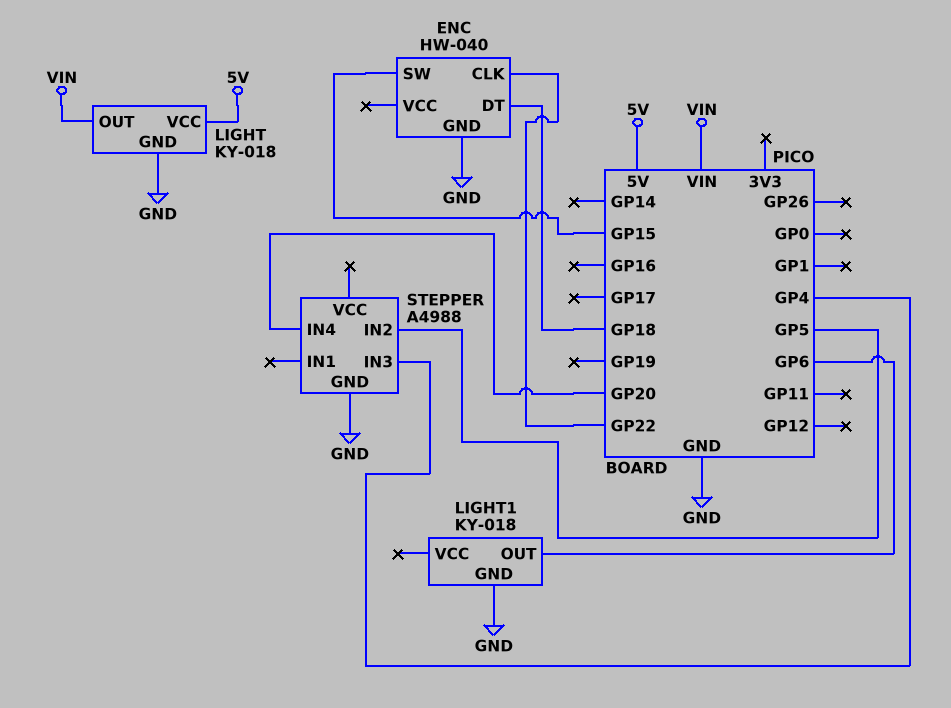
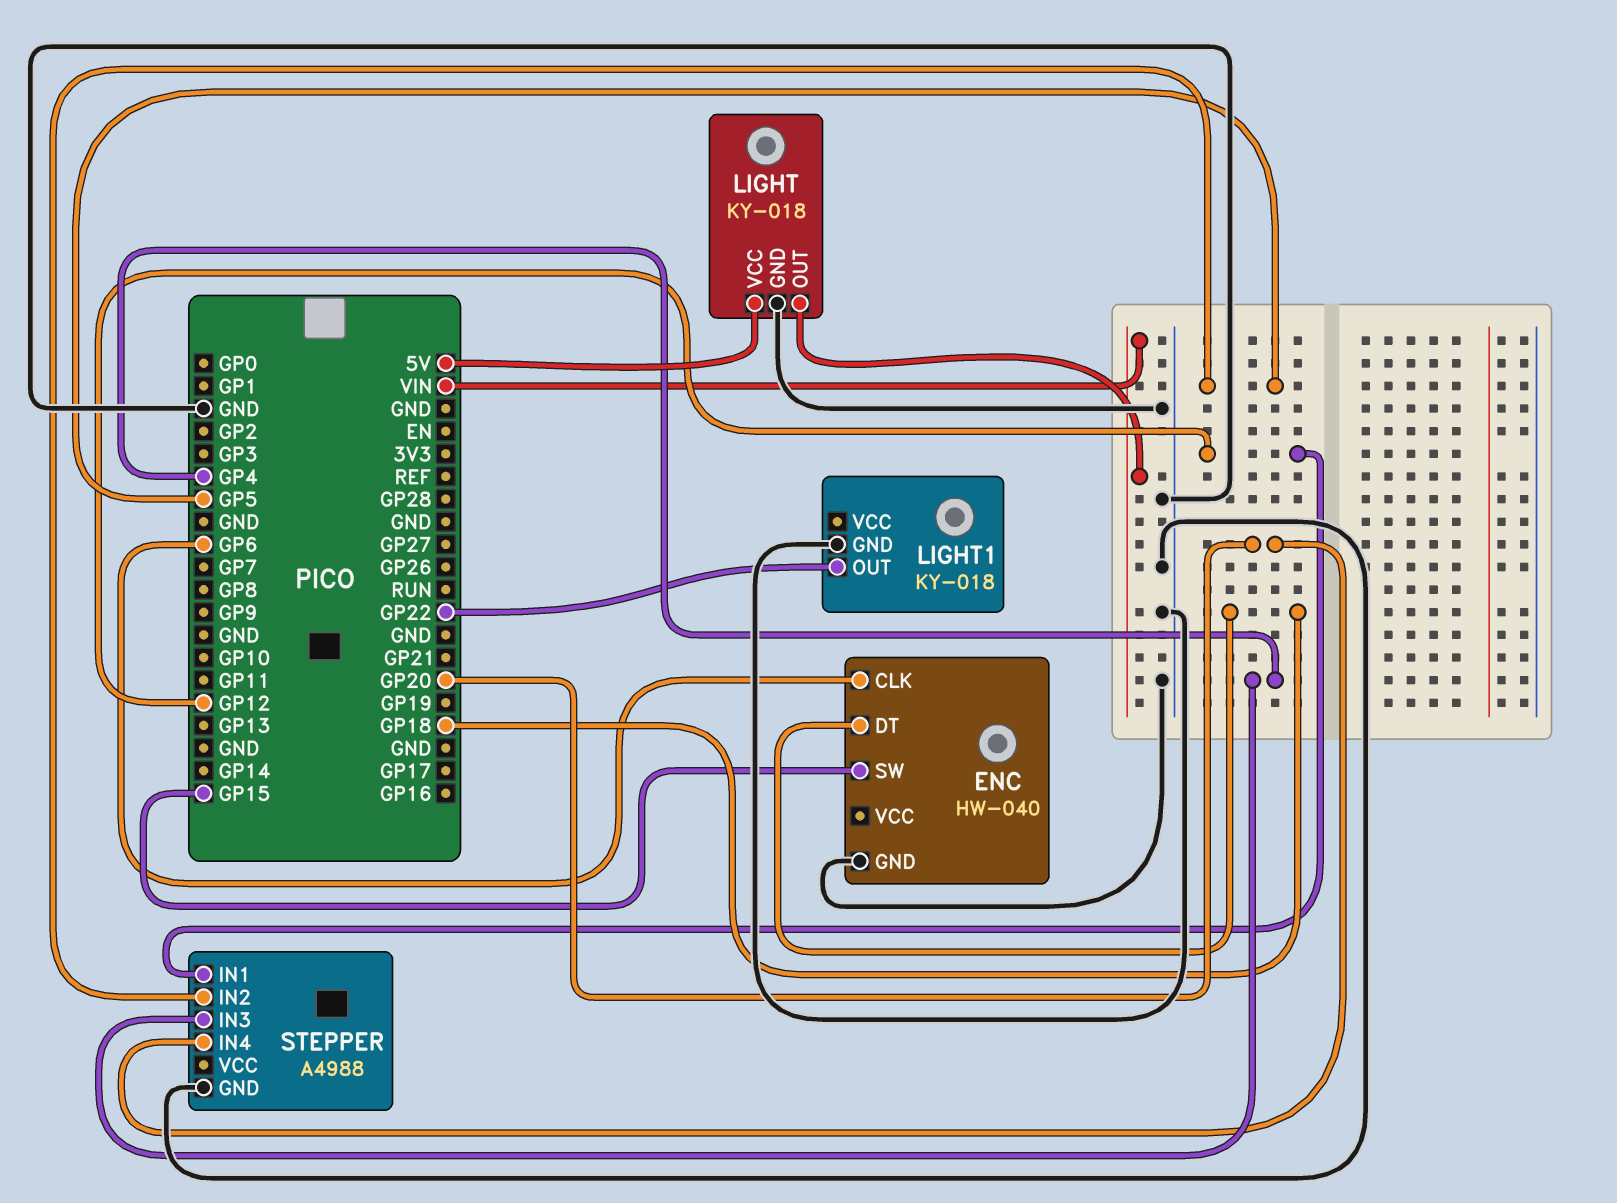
ENC pin CLK: GP22 -> GP6
LIGHT1 pin OUT: GP6 -> GP22
STEPPER pin IN1: none -> GP12

